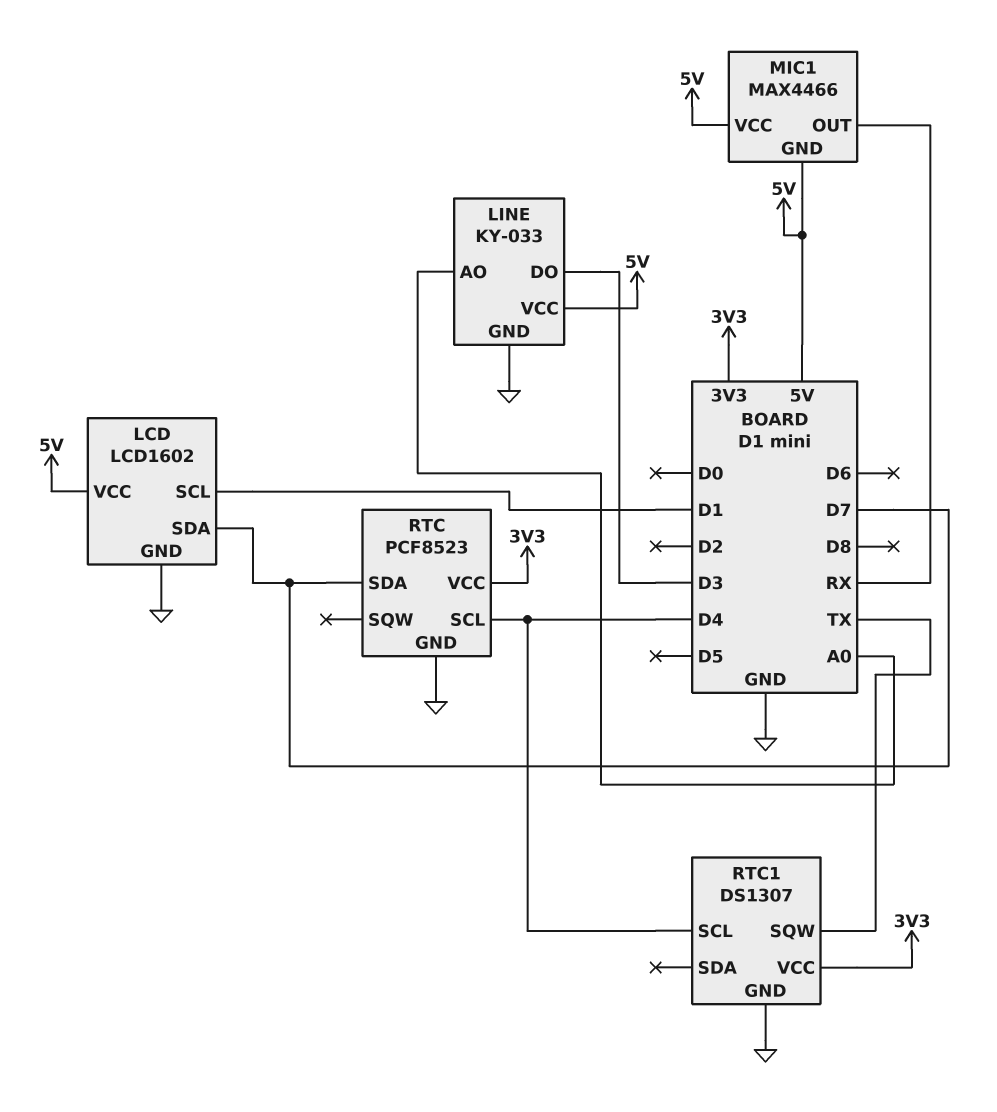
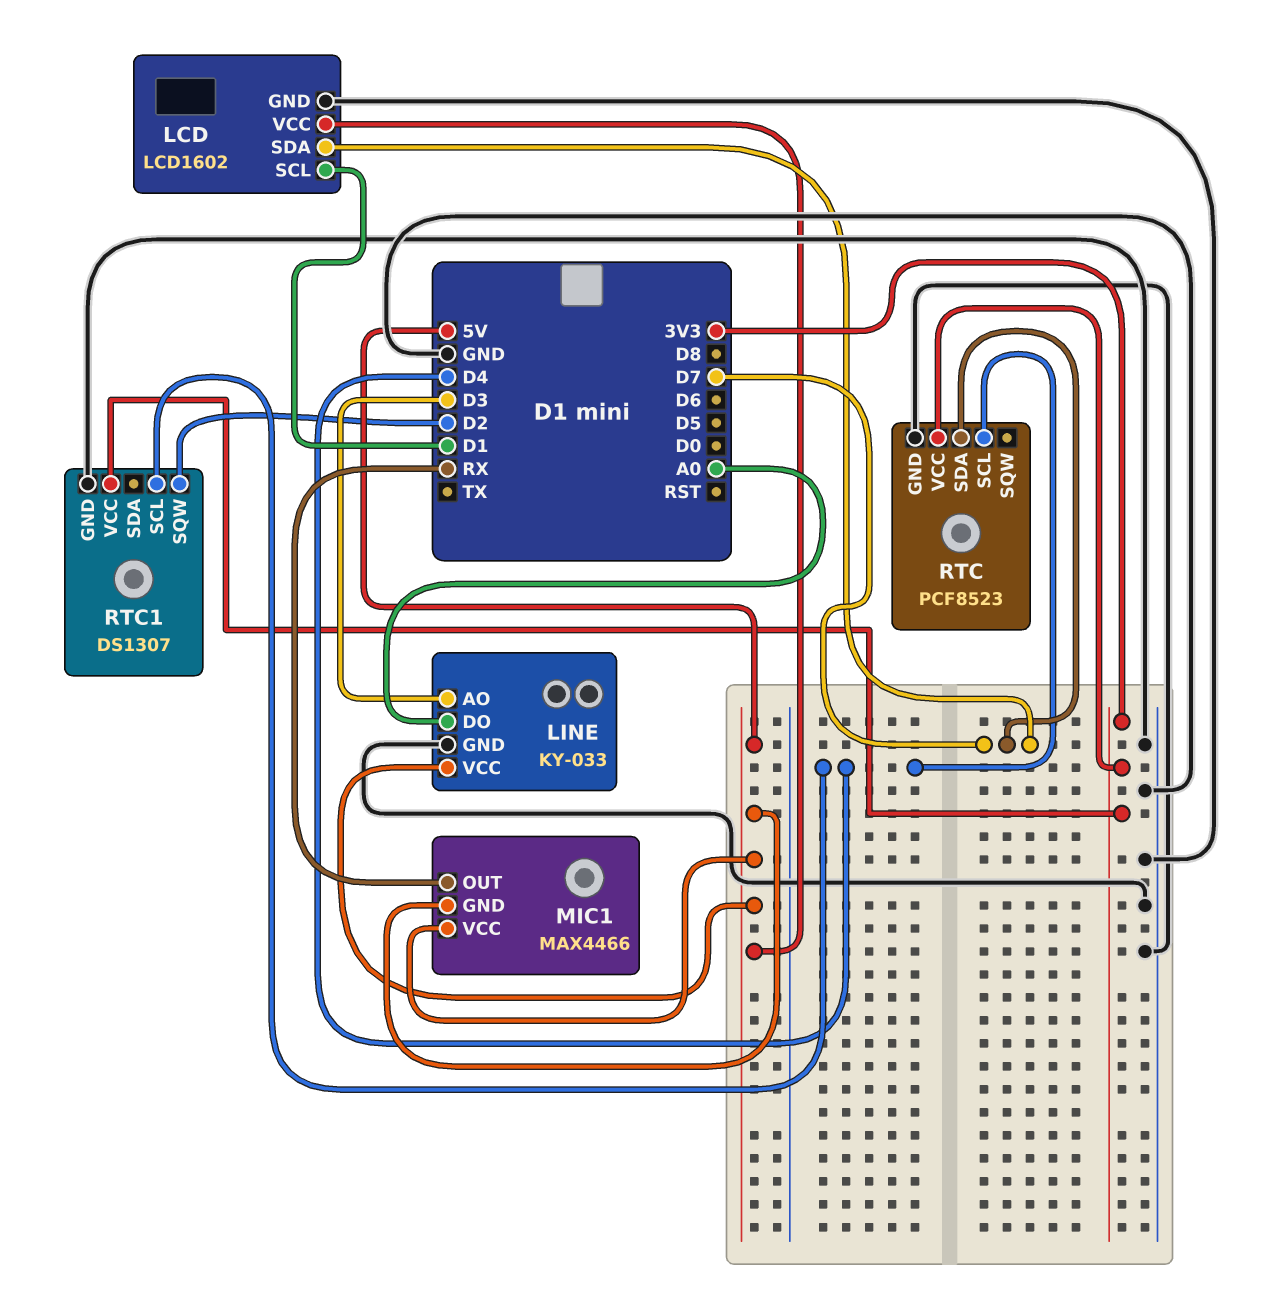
LINE pin AO: A0 -> D3
LINE pin DO: D3 -> A0
RTC1 pin SQW: TX -> D2

